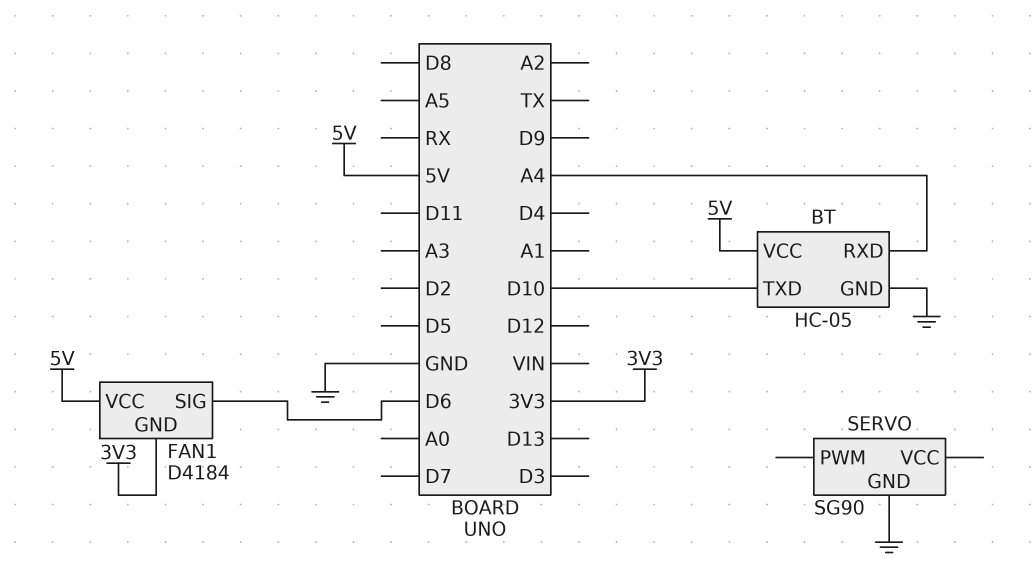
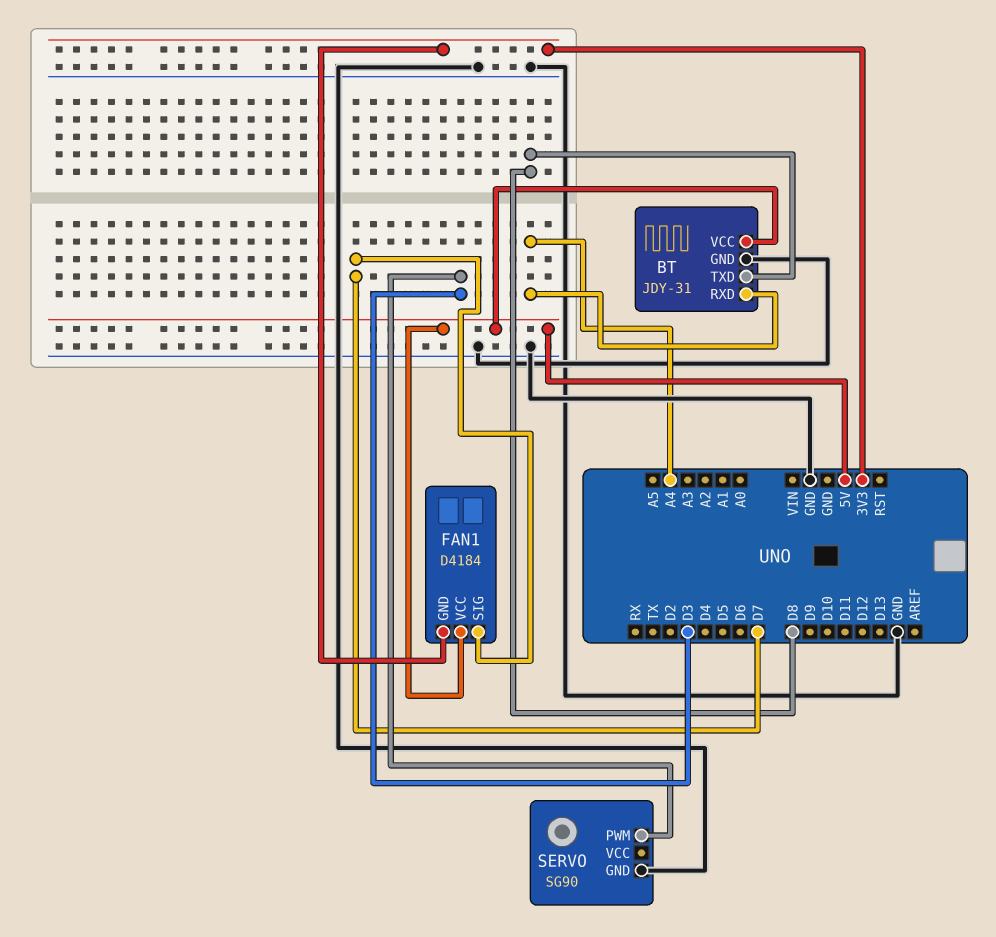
BT: HC-05 -> JDY-31
BT pin TXD: D10 -> D8
FAN1 pin SIG: D6 -> D7
SERVO pin PWM: none -> D3

